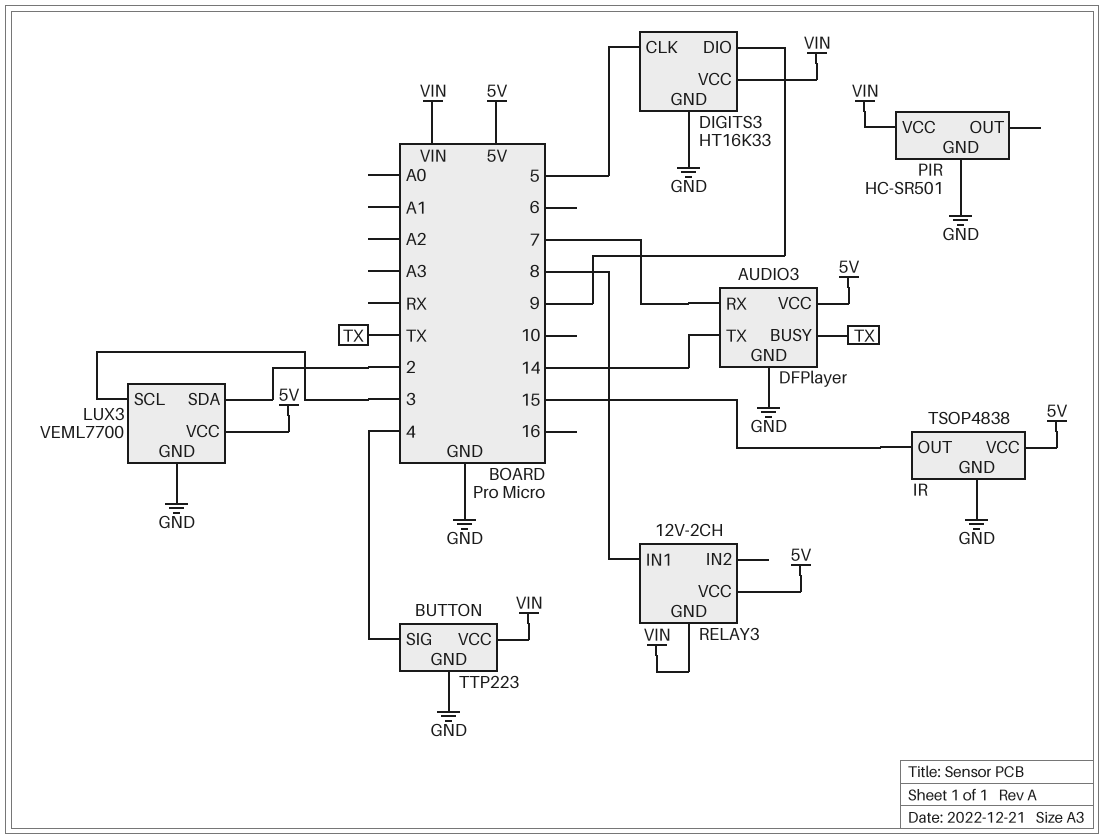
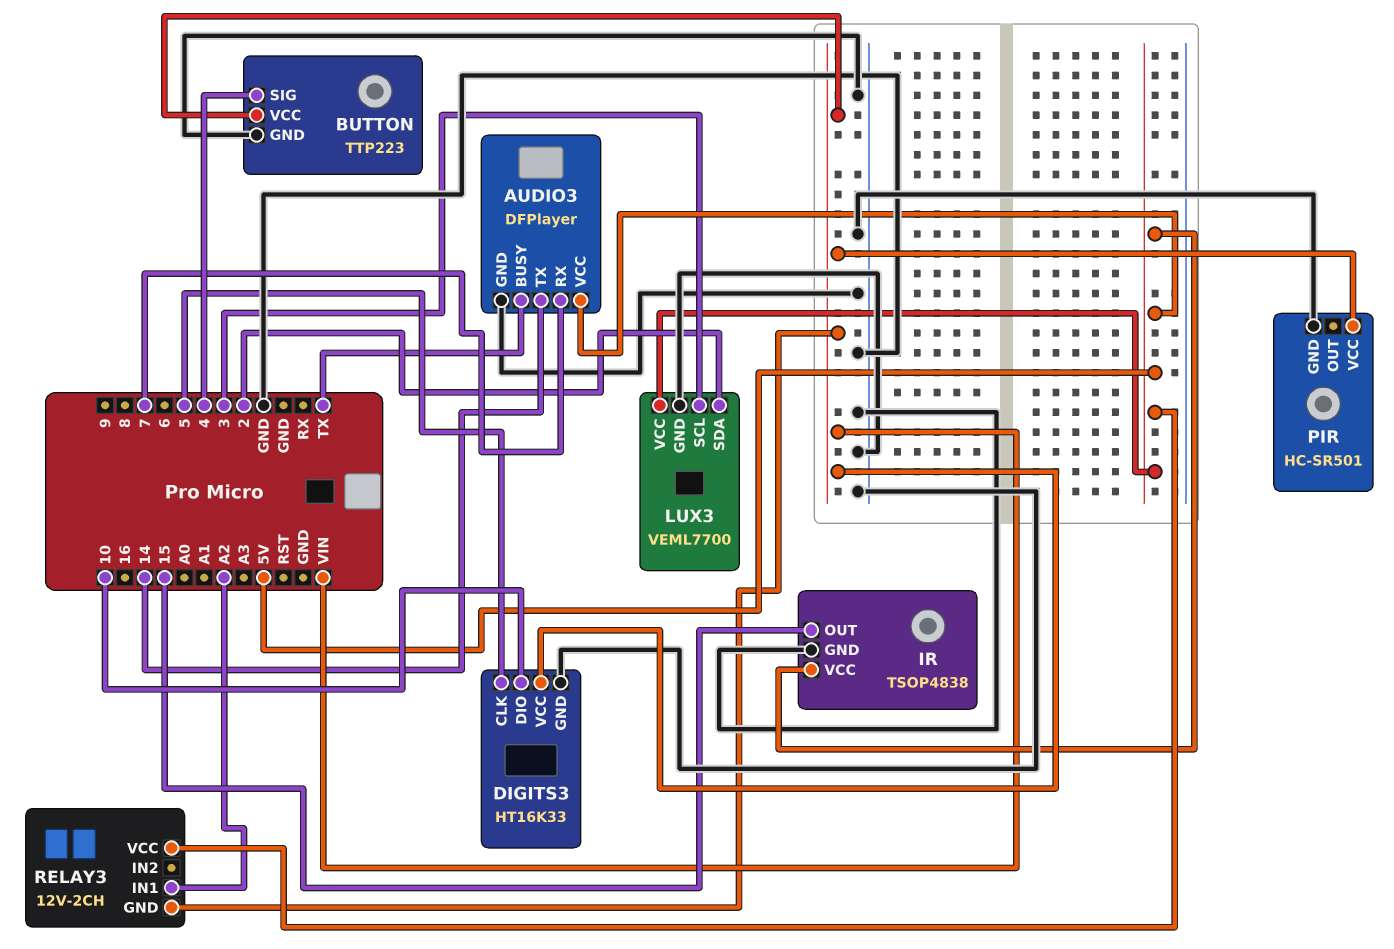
DIGITS3 pin DIO: 9 -> 10
RELAY3 pin IN1: 8 -> A2

